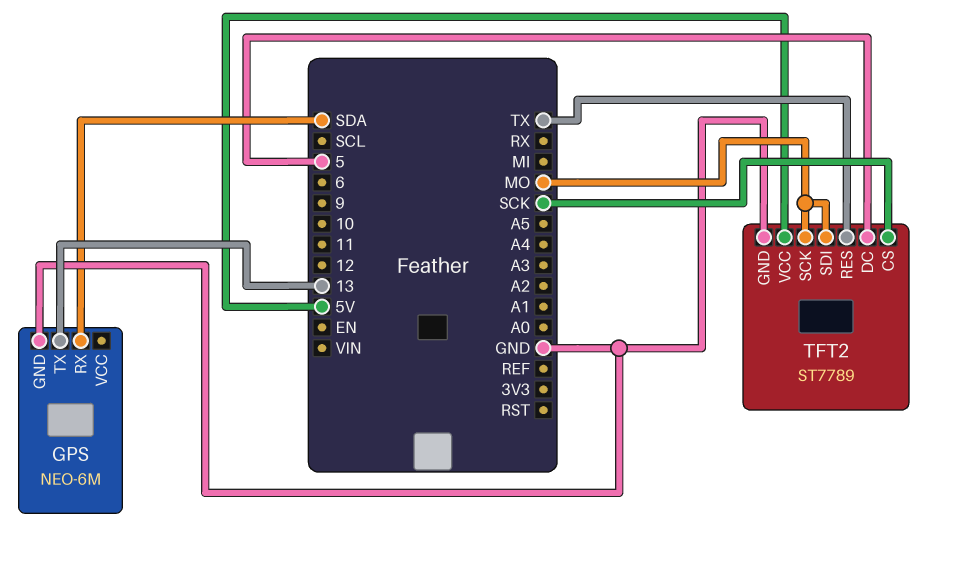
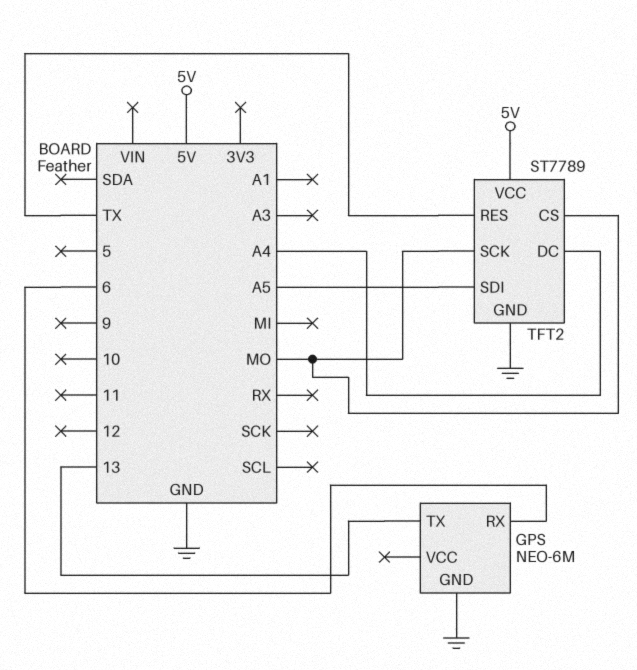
GPS pin RX: SDA -> 6
TFT2 pin CS: SCK -> MO
TFT2 pin DC: 5 -> A4
TFT2 pin SDI: MO -> A5

